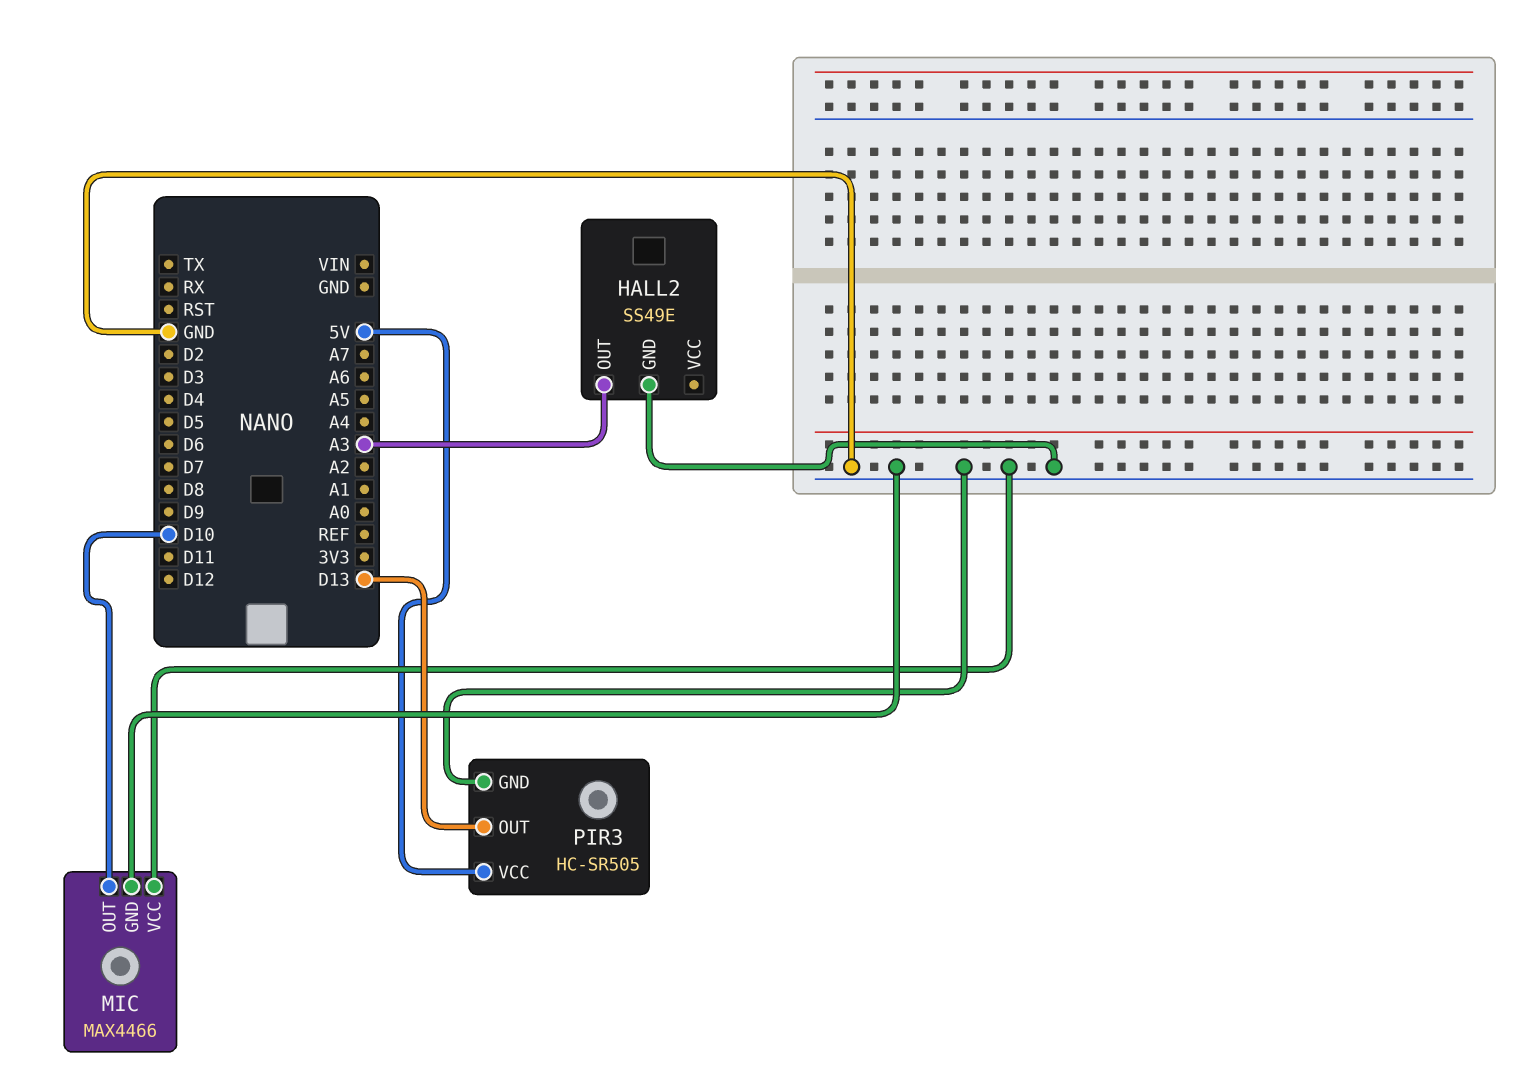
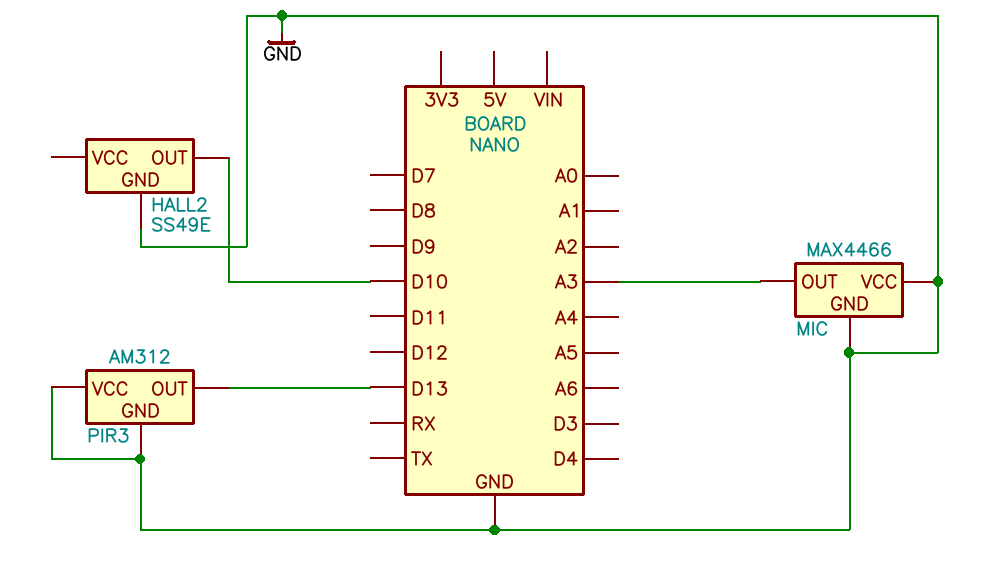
HALL2 pin OUT: A3 -> D10
MIC pin OUT: D10 -> A3
PIR3: HC-SR505 -> AM312
PIR3 pin VCC: 5V -> GND

